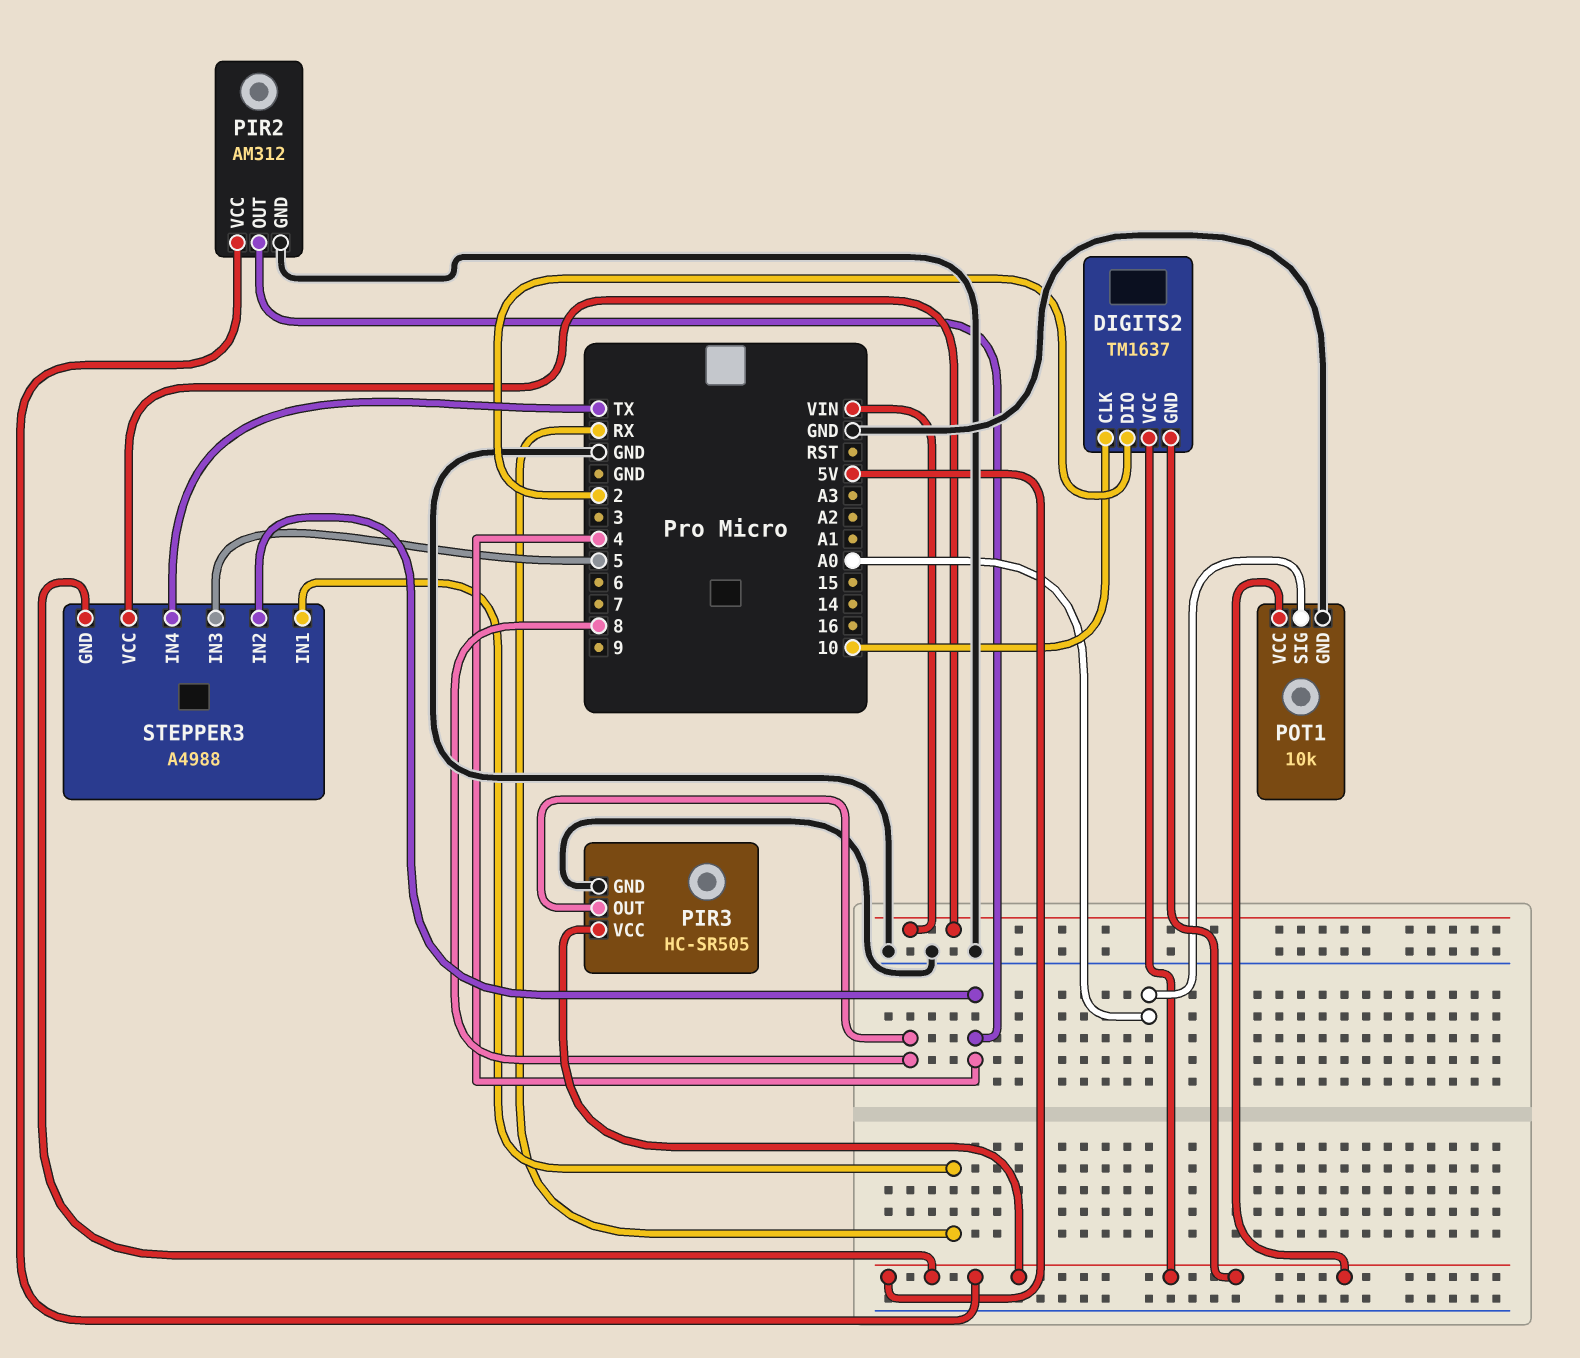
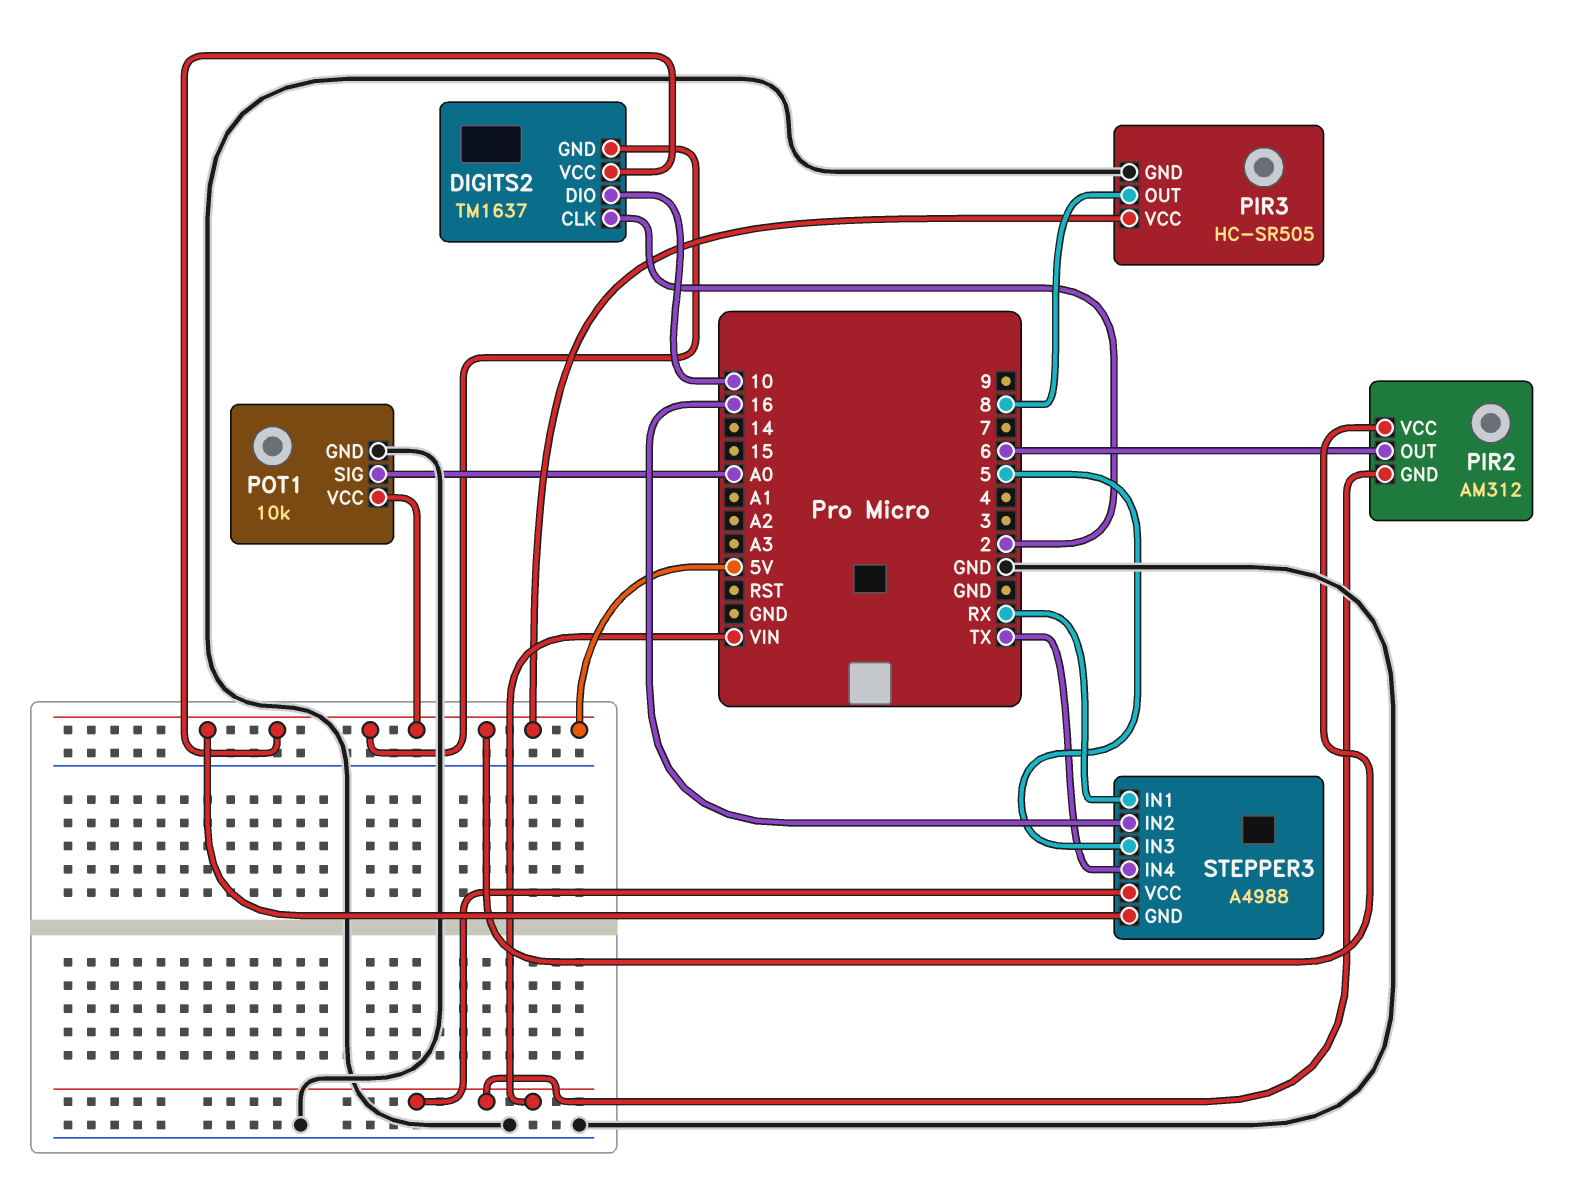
DIGITS2 pin CLK: 10 -> 2
DIGITS2 pin DIO: 2 -> 10
PIR2 pin GND: GND -> VIN
PIR2 pin OUT: 4 -> 6
STEPPER3 pin IN2: 4 -> 16

